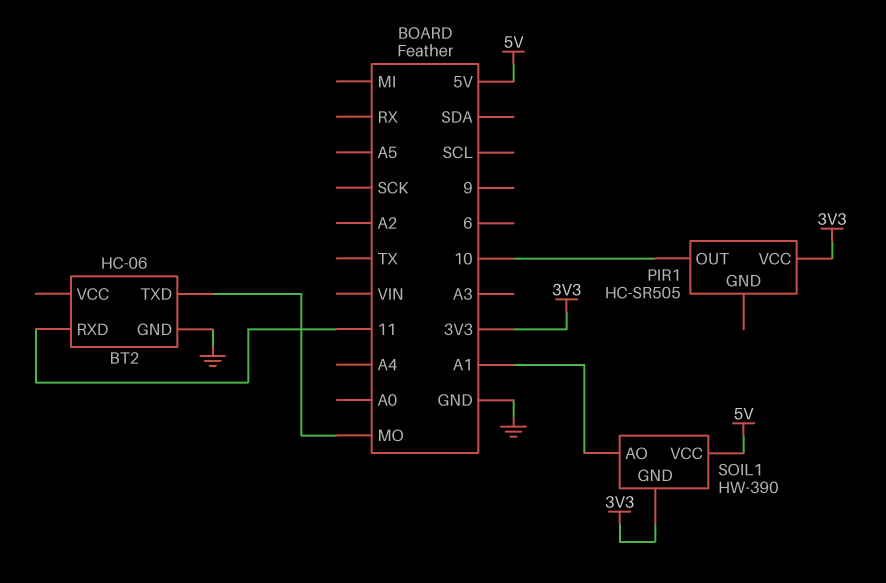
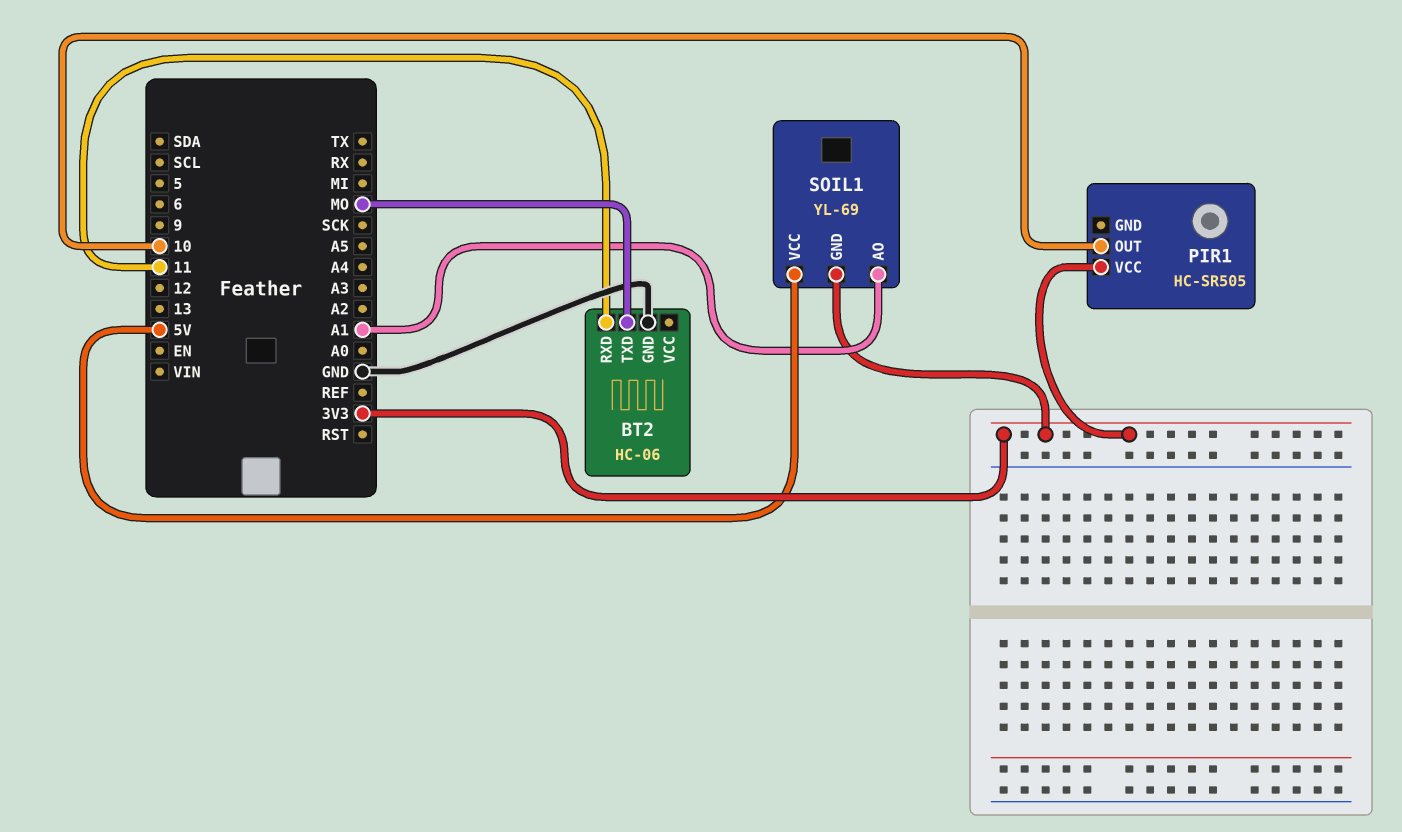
SOIL1: HW-390 -> YL-69

